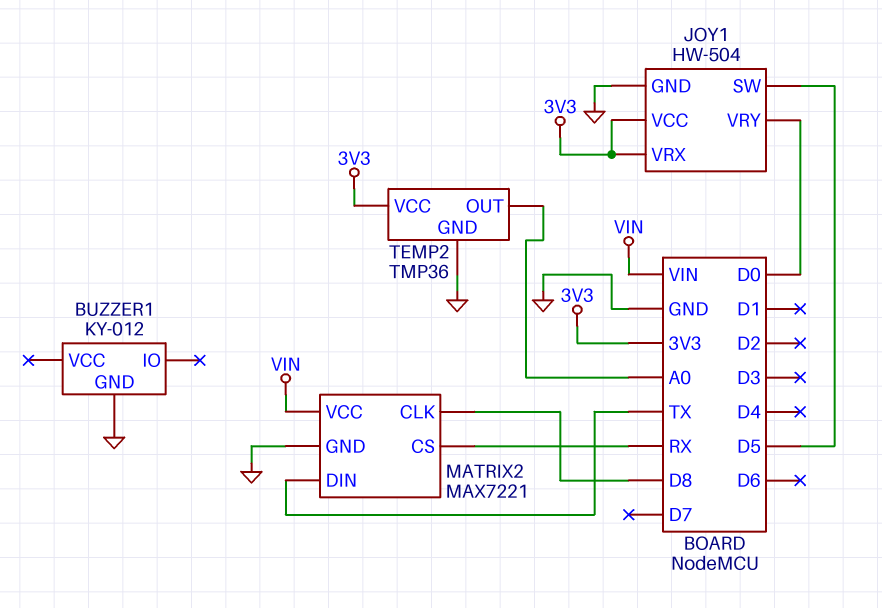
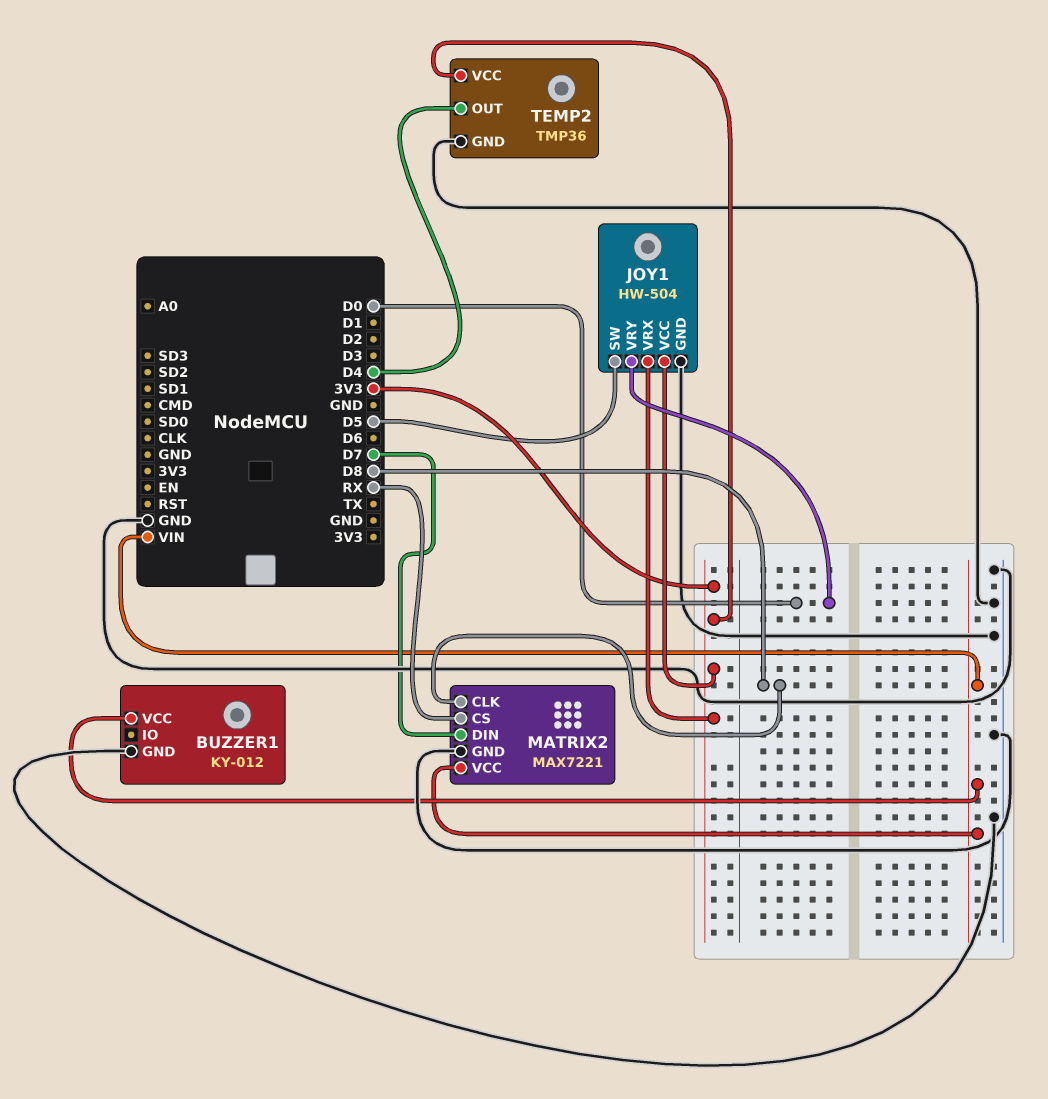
BUZZER1 pin VCC: none -> VIN
MATRIX2 pin DIN: TX -> D7
TEMP2 pin OUT: A0 -> D4

